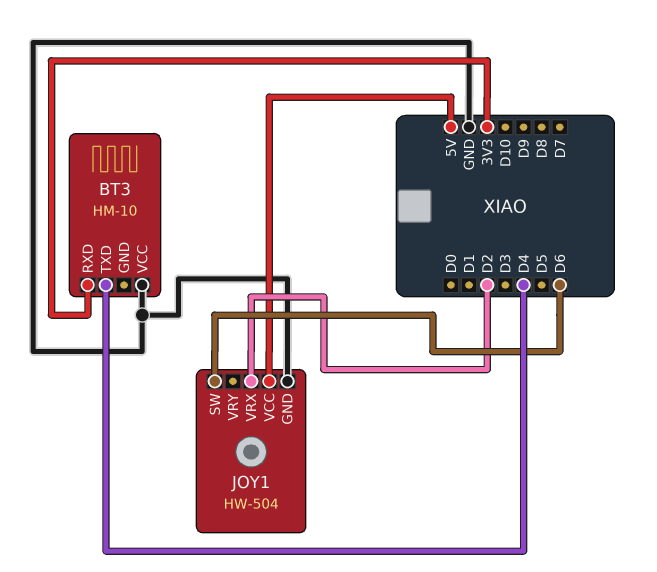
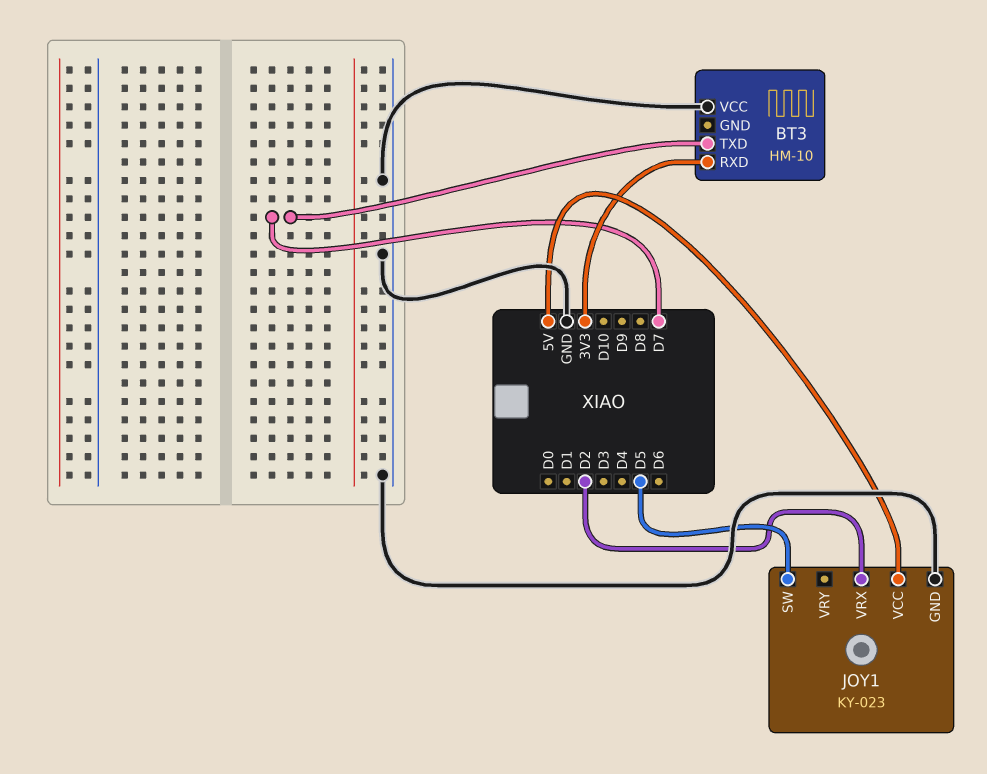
BT3 pin TXD: D4 -> D7
JOY1: HW-504 -> KY-023
JOY1 pin SW: D6 -> D5

